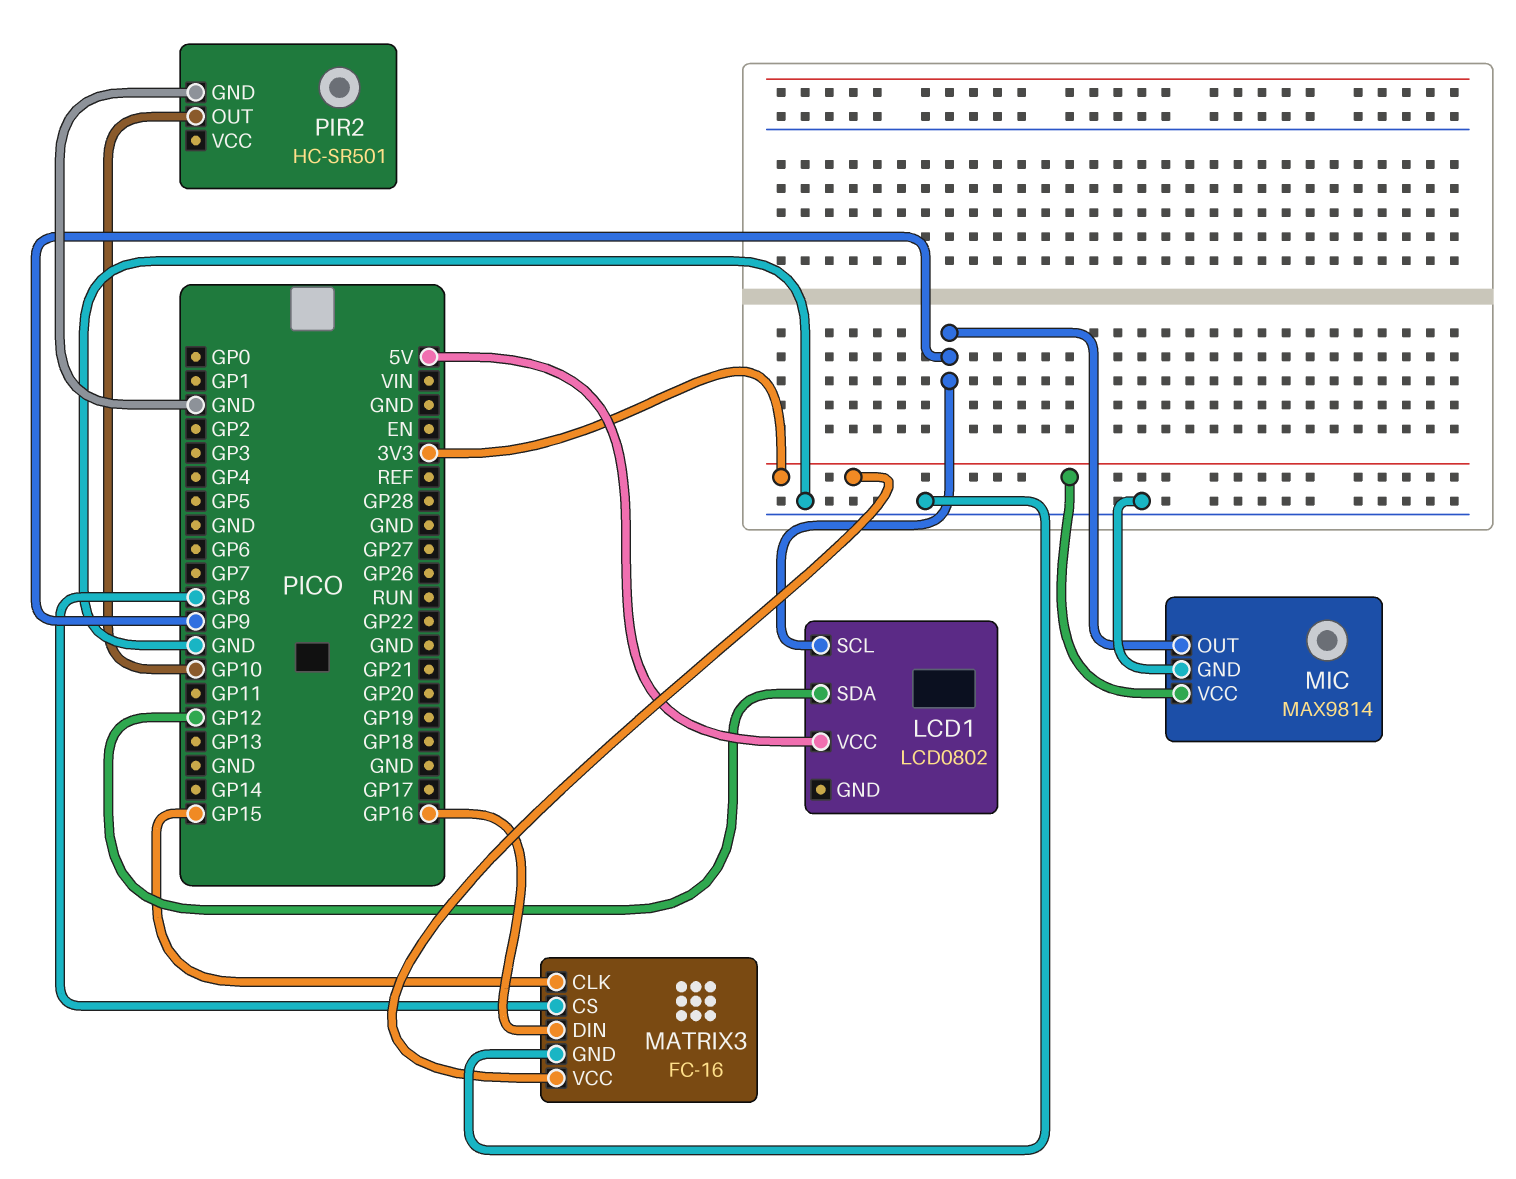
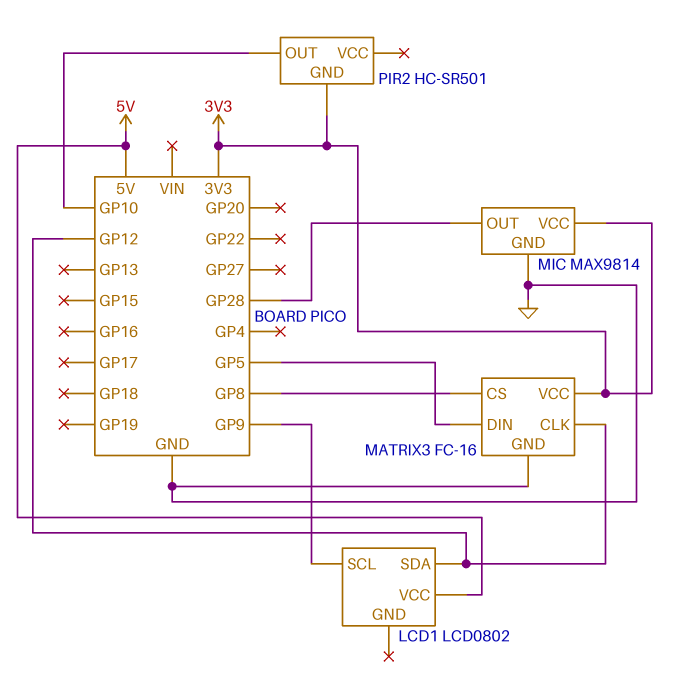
MATRIX3 pin CLK: GP15 -> GP12
MATRIX3 pin DIN: GP16 -> GP5
MIC pin OUT: GP9 -> GP28
PIR2 pin GND: GND -> 3V3

